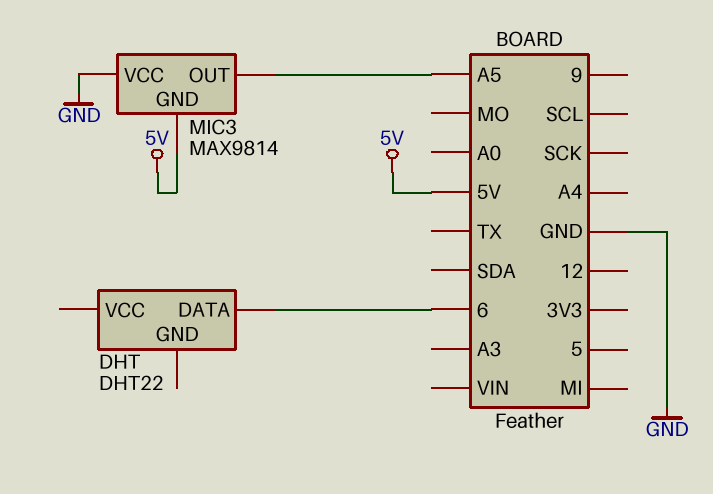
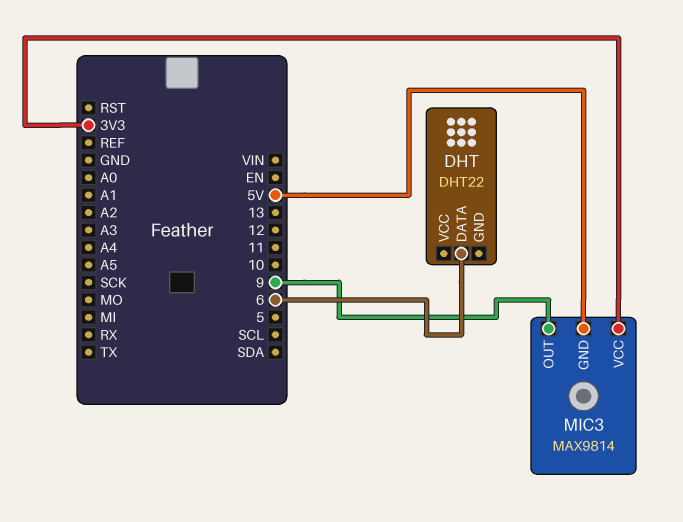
MIC3 pin OUT: A5 -> 9
MIC3 pin VCC: GND -> 3V3

